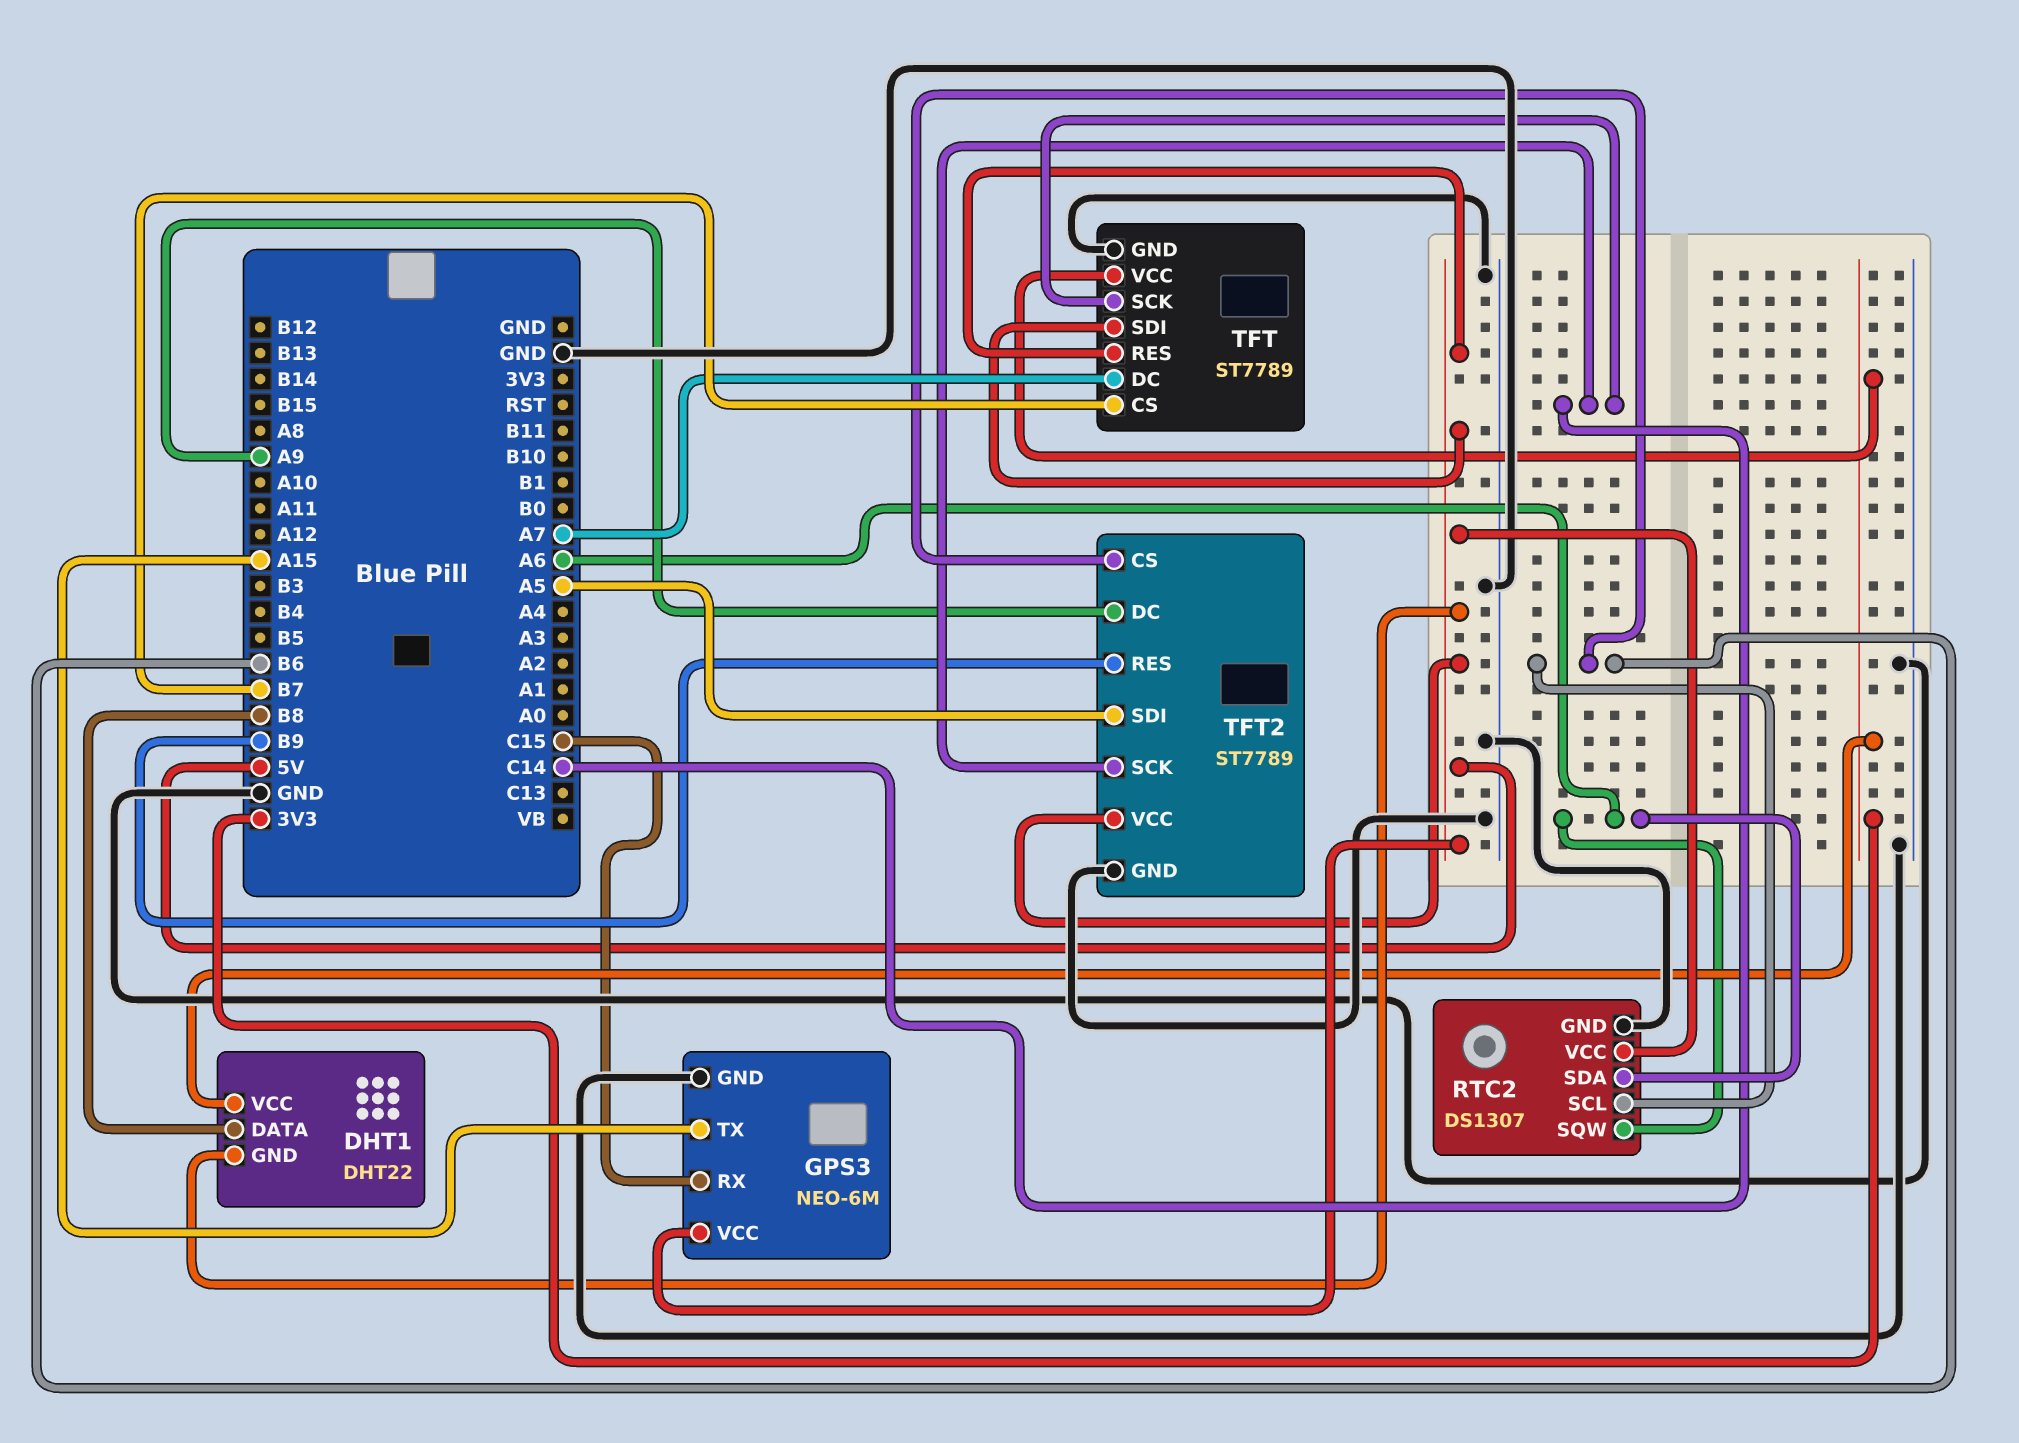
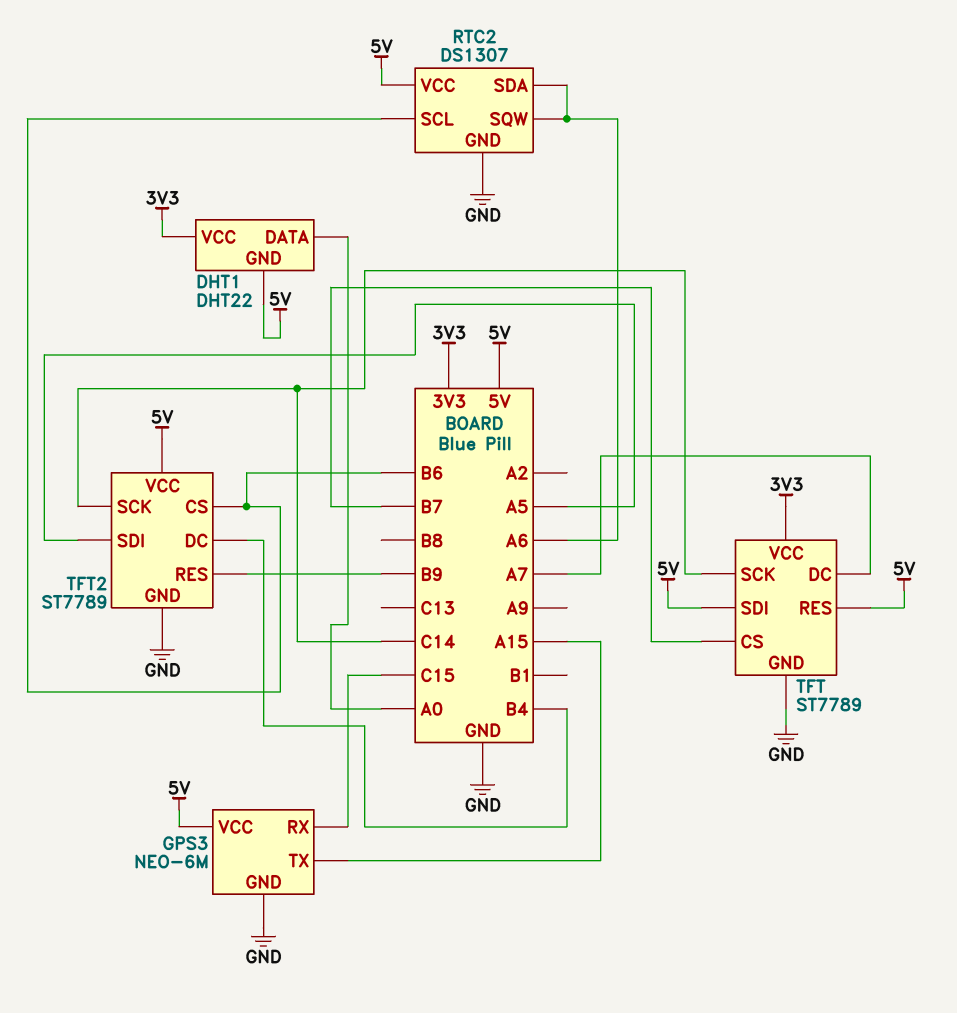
DHT1 pin DATA: B8 -> A0
TFT2 pin DC: A9 -> B4

